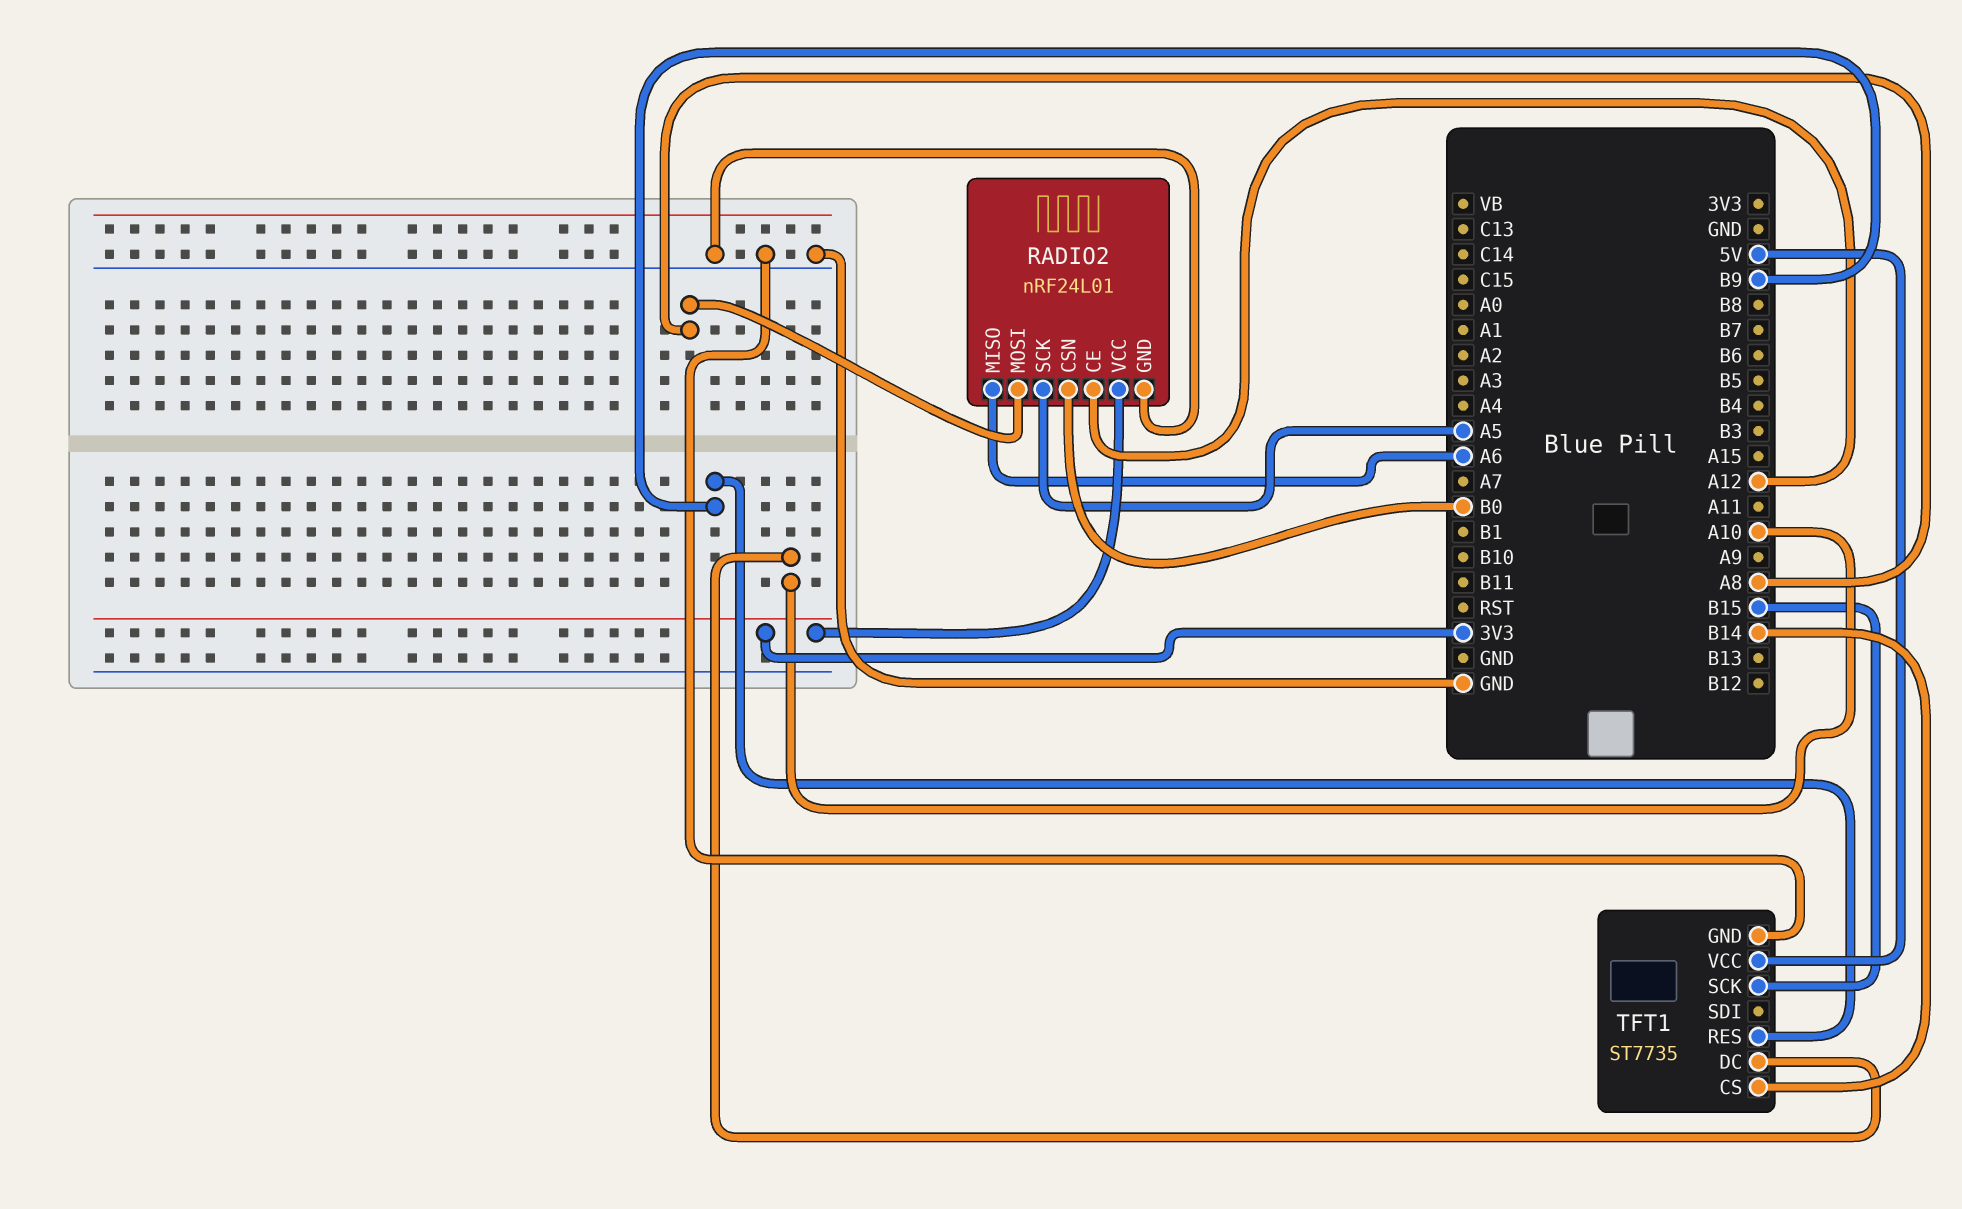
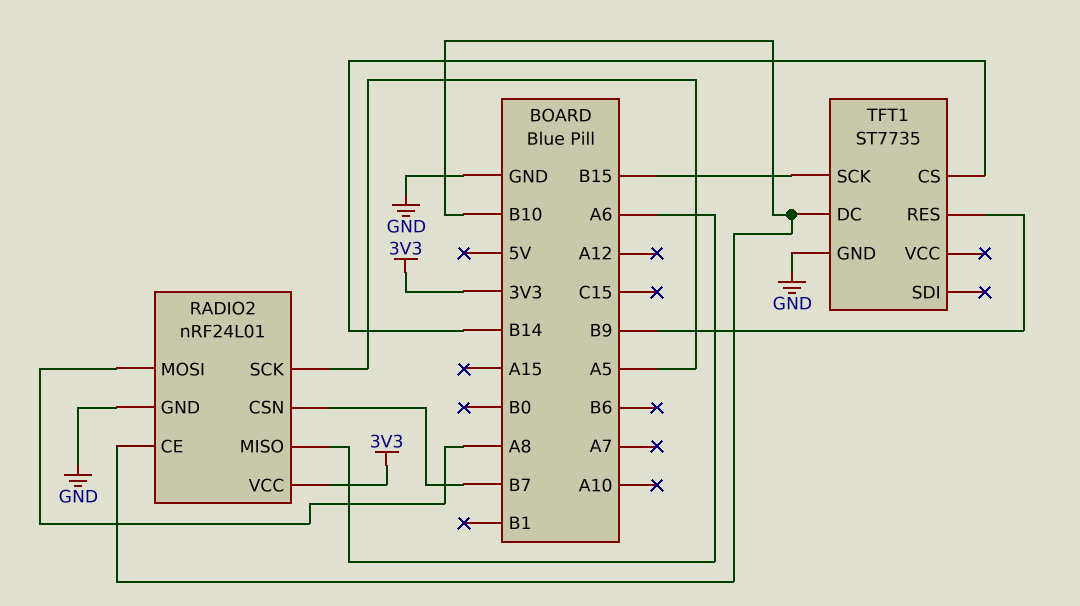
RADIO2 pin CE: A12 -> B10
RADIO2 pin CSN: B0 -> B7
TFT1 pin DC: A10 -> B10
TFT1 pin VCC: 5V -> none

